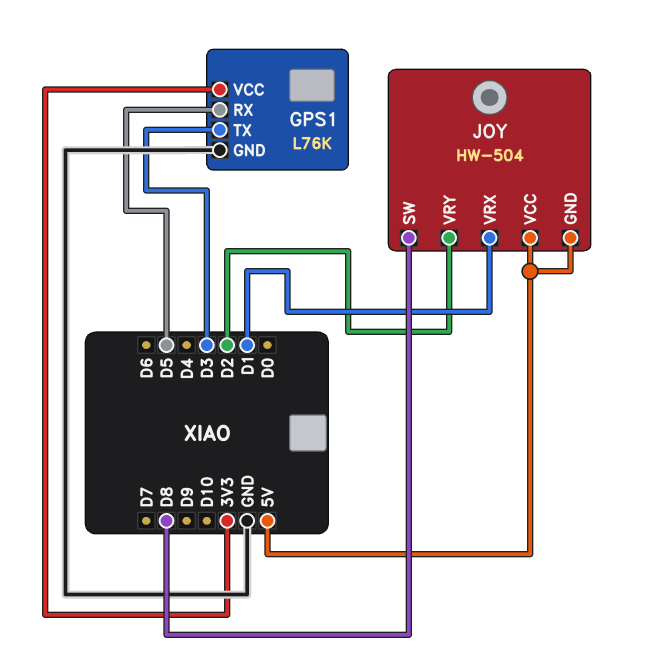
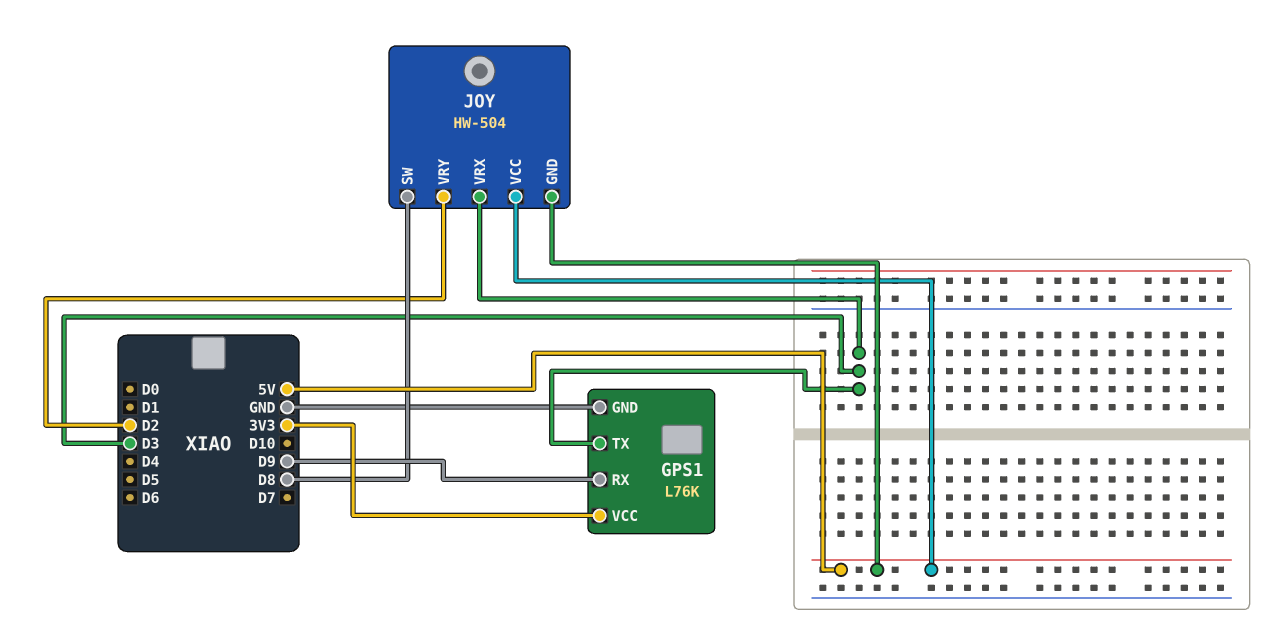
GPS1 pin RX: D5 -> D9
JOY pin VRX: D1 -> D3

